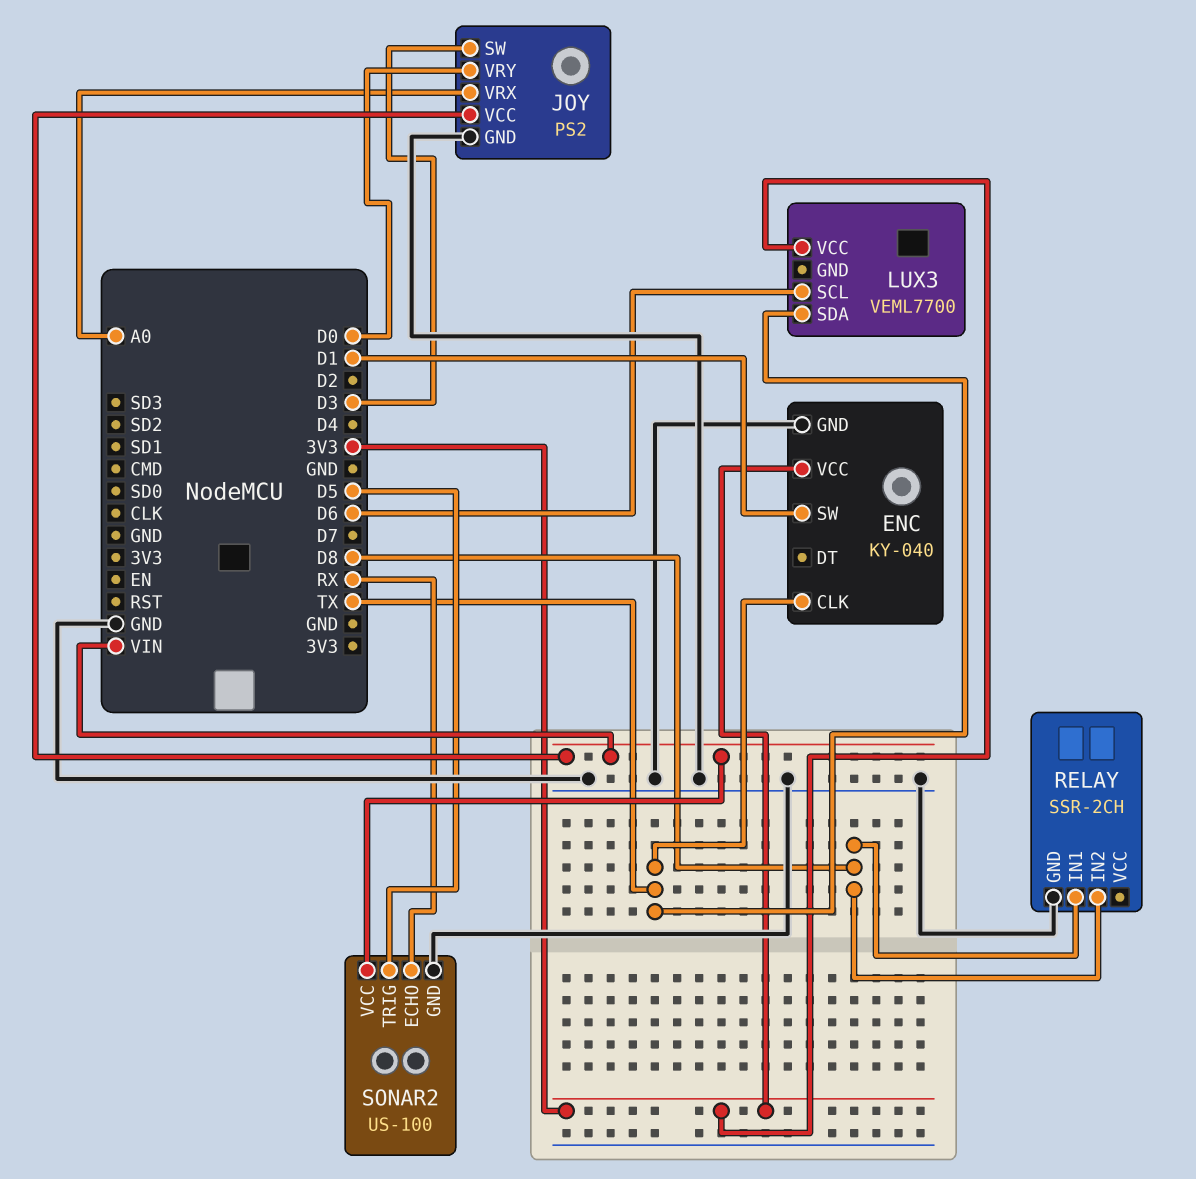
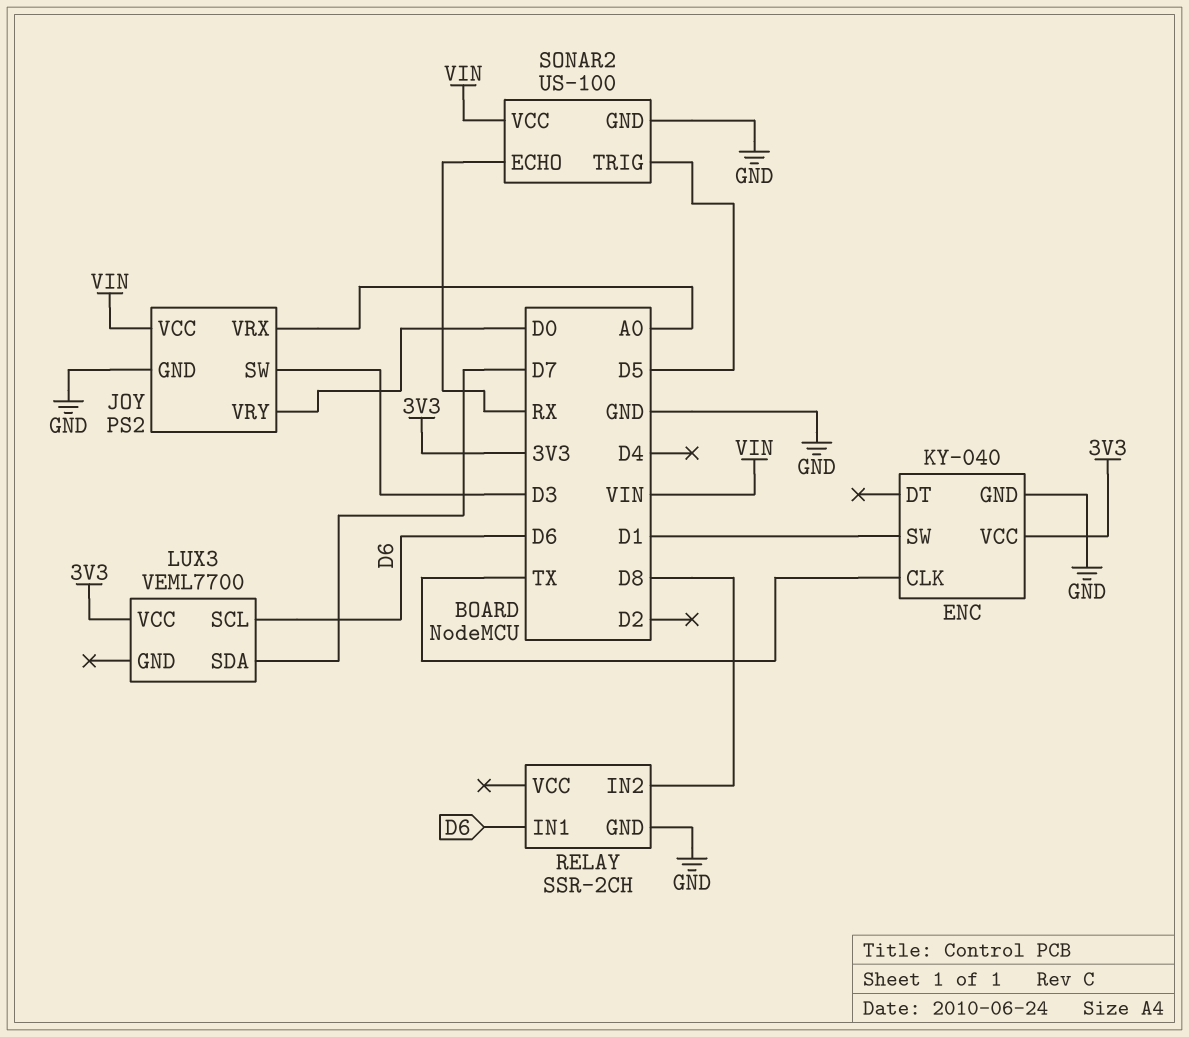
LUX3 pin SDA: TX -> D7
RELAY pin IN1: D8 -> D6

